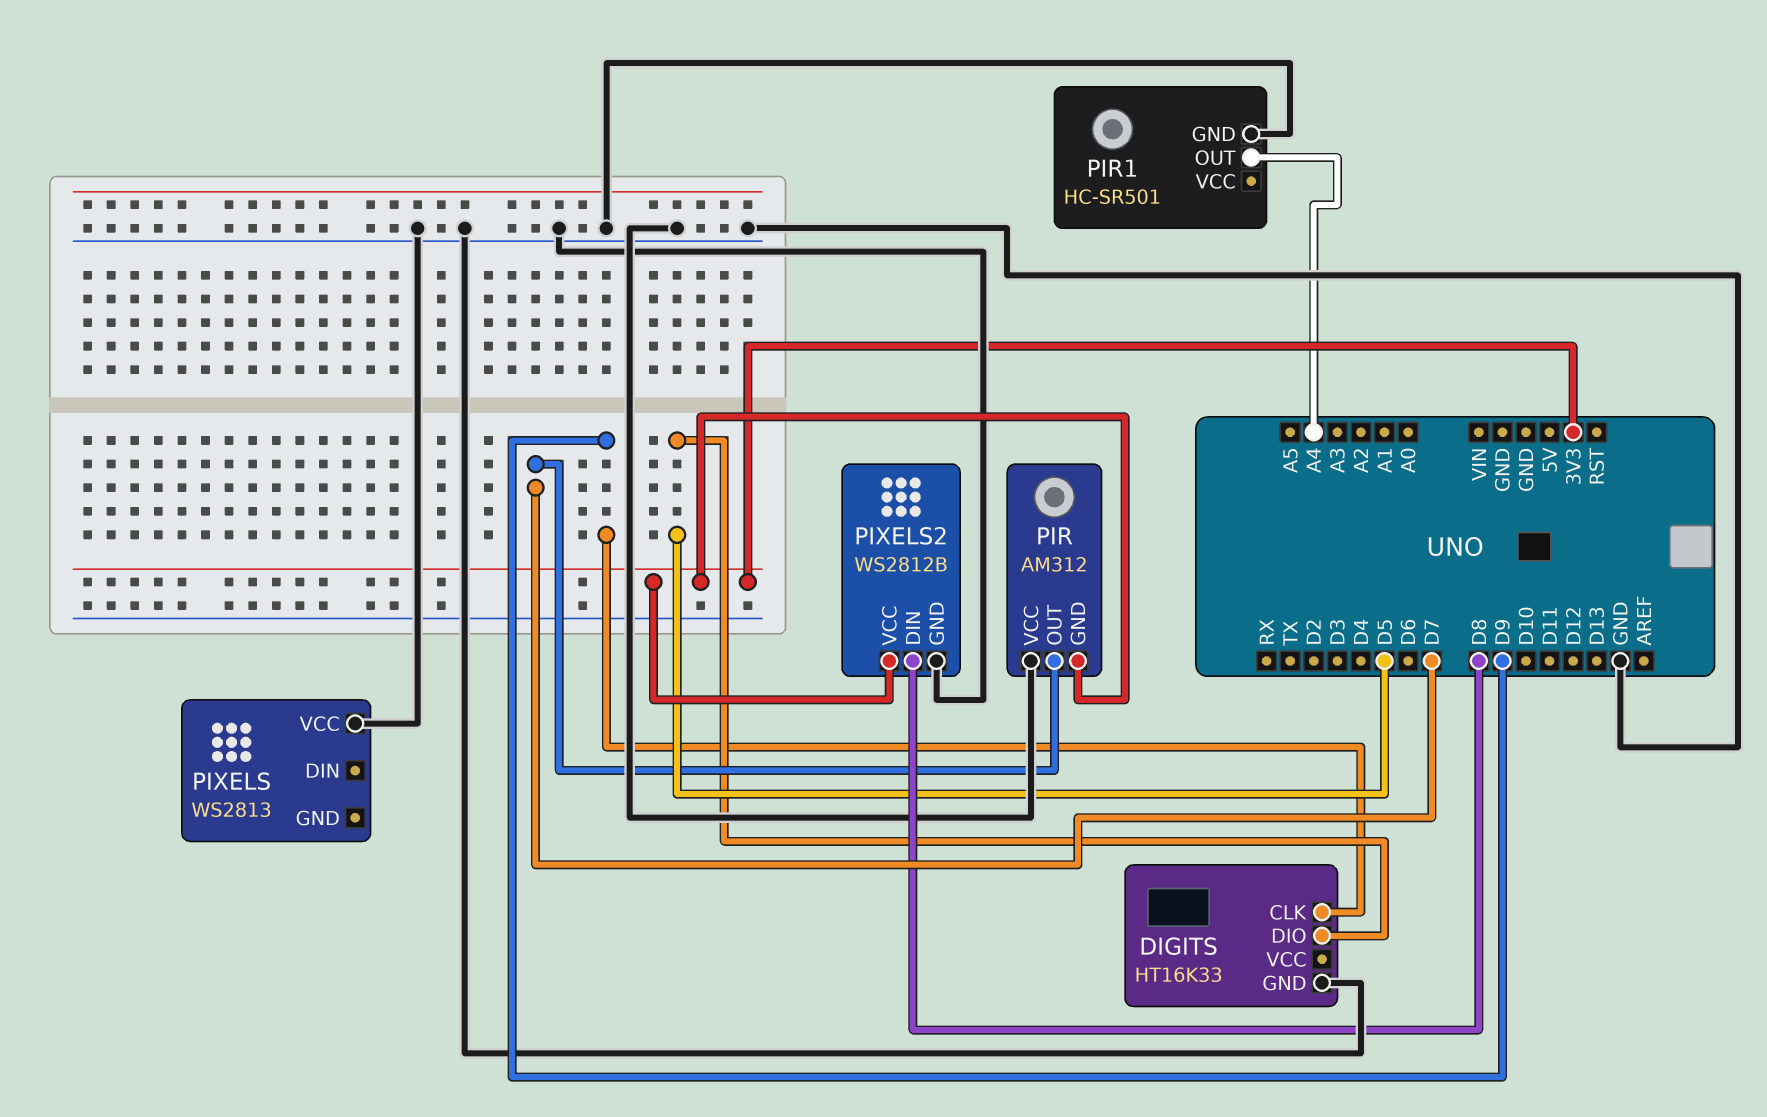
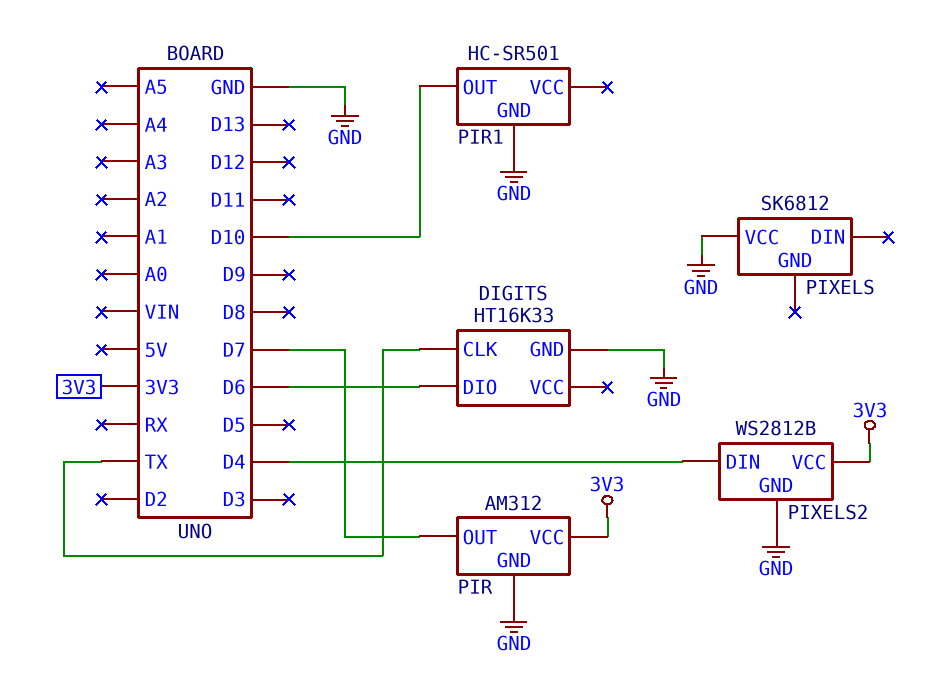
DIGITS pin CLK: D9 -> TX
DIGITS pin DIO: D5 -> D6
PIR pin GND: 3V3 -> GND
PIR pin VCC: GND -> 3V3
PIR1 pin OUT: A4 -> D10
PIXELS: WS2813 -> SK6812
PIXELS2 pin DIN: D8 -> D4

